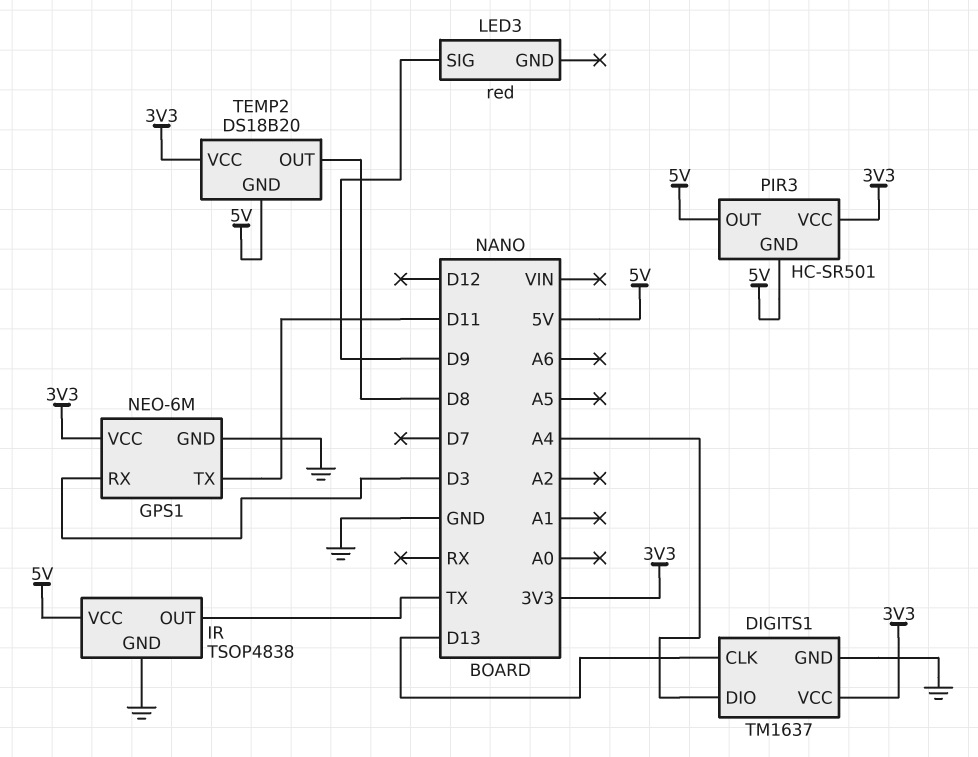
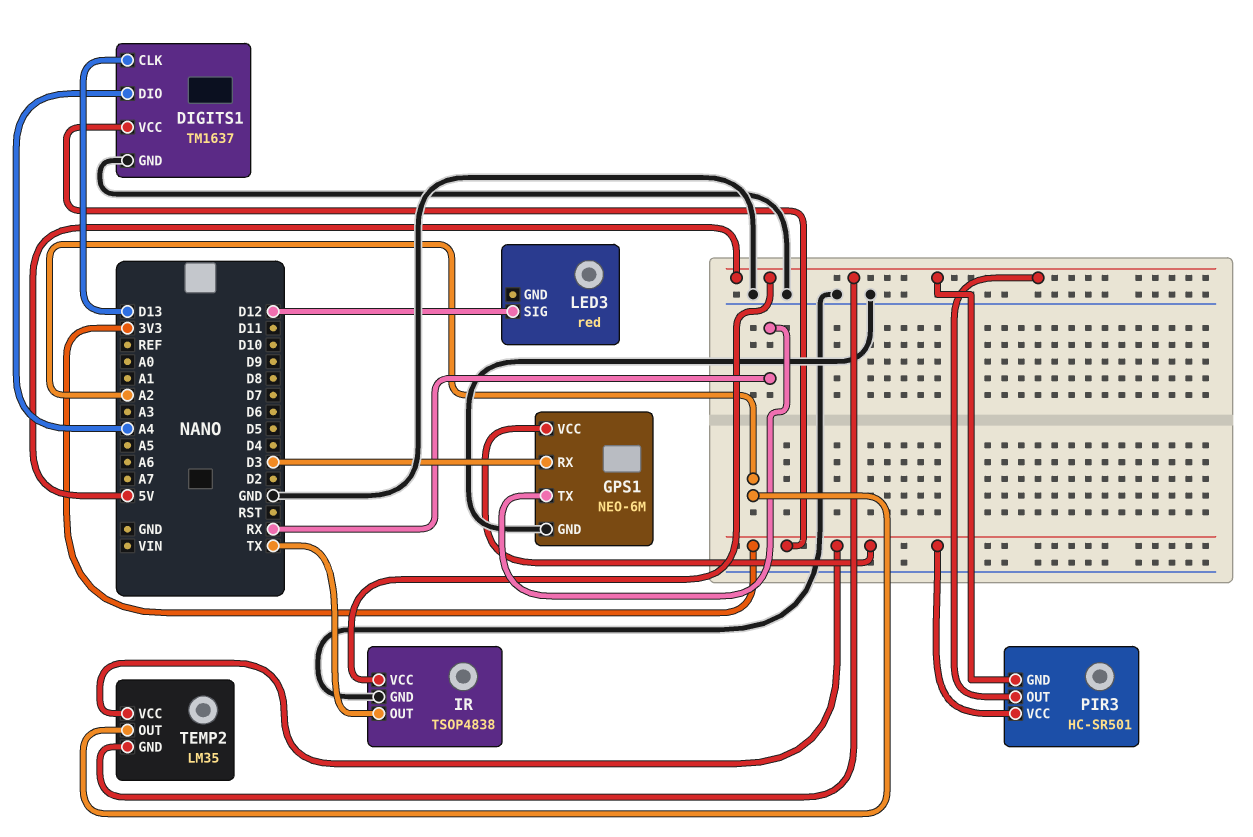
GPS1 pin TX: D11 -> RX
LED3 pin SIG: D9 -> D12
TEMP2: DS18B20 -> LM35
TEMP2 pin OUT: D8 -> A2

